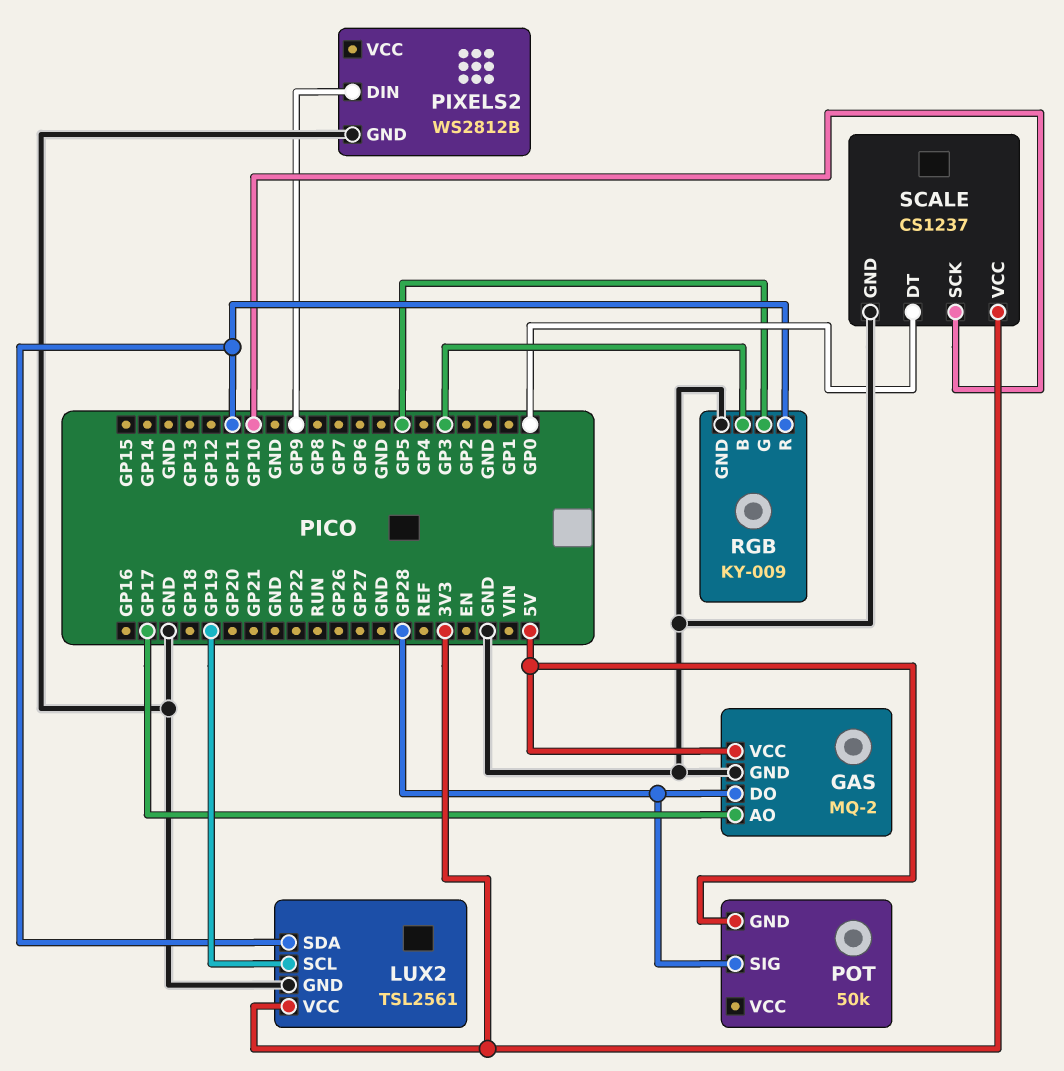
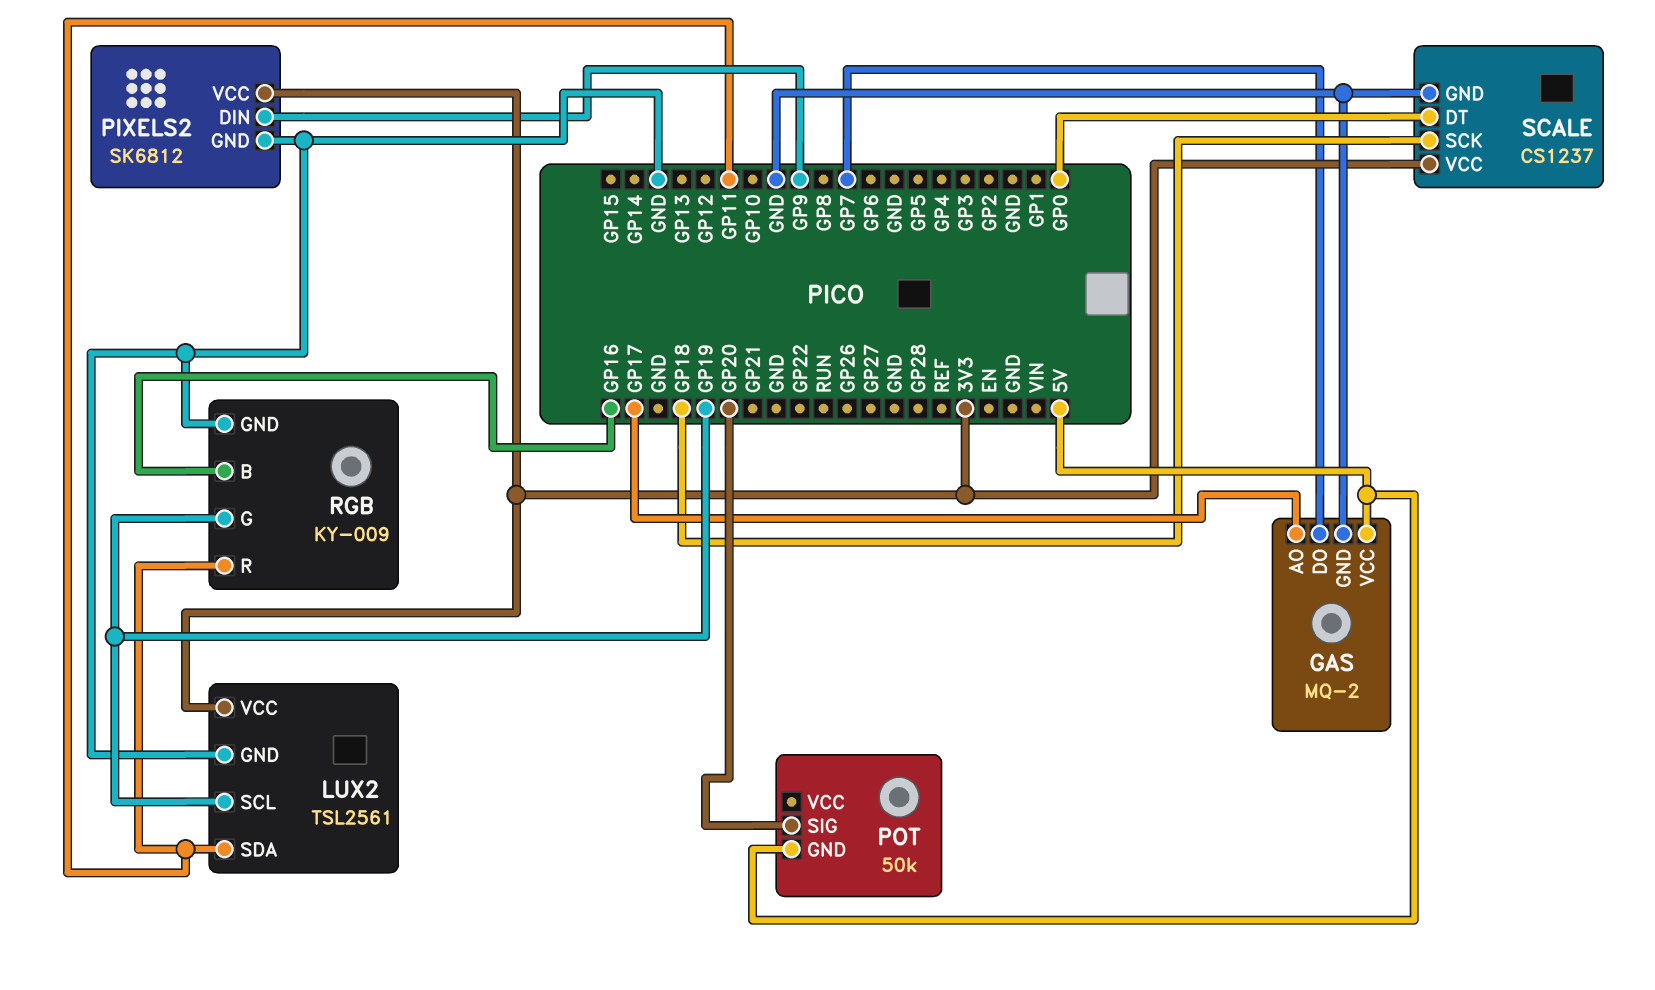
GAS pin DO: GP28 -> GP7
PIXELS2: WS2812B -> SK6812
PIXELS2 pin VCC: none -> 3V3
POT pin SIG: GP28 -> GP20
RGB pin B: GP3 -> GP16
RGB pin G: GP5 -> GP19
SCALE pin SCK: GP10 -> GP18

